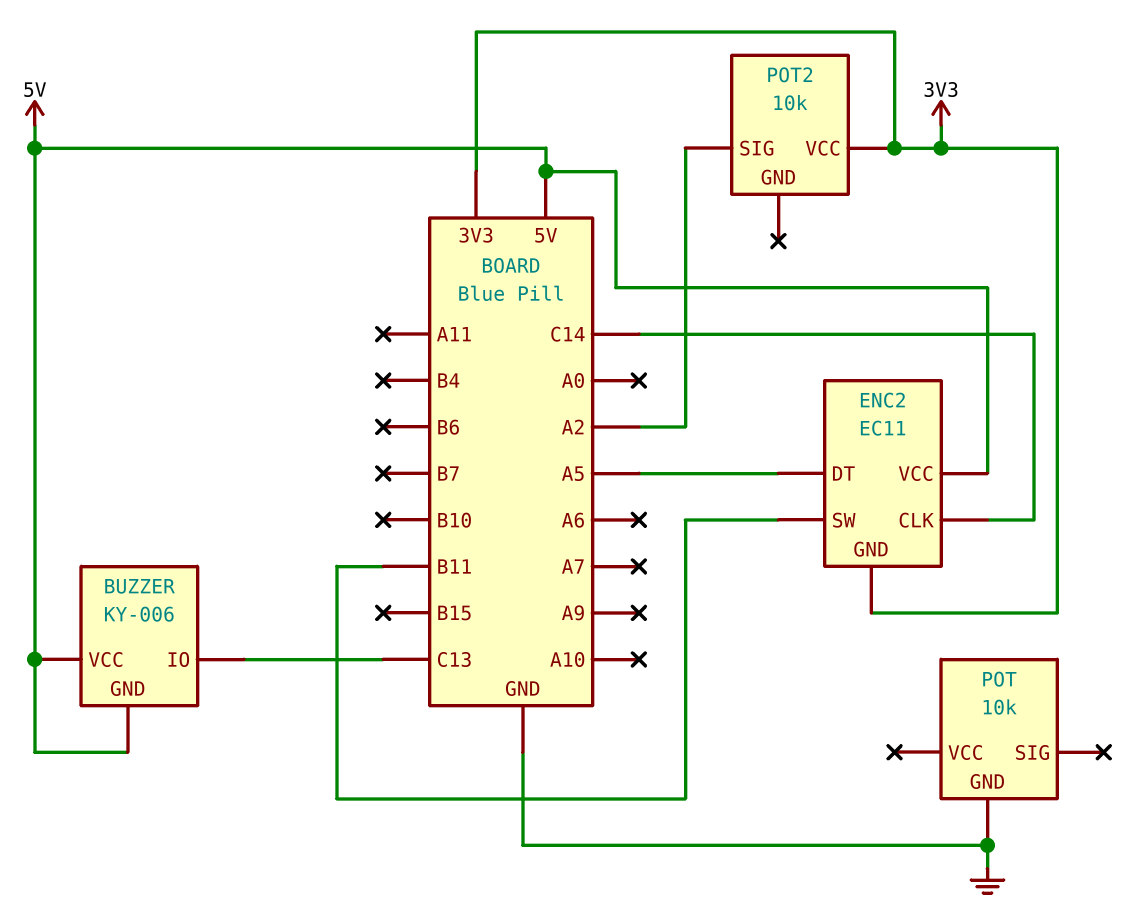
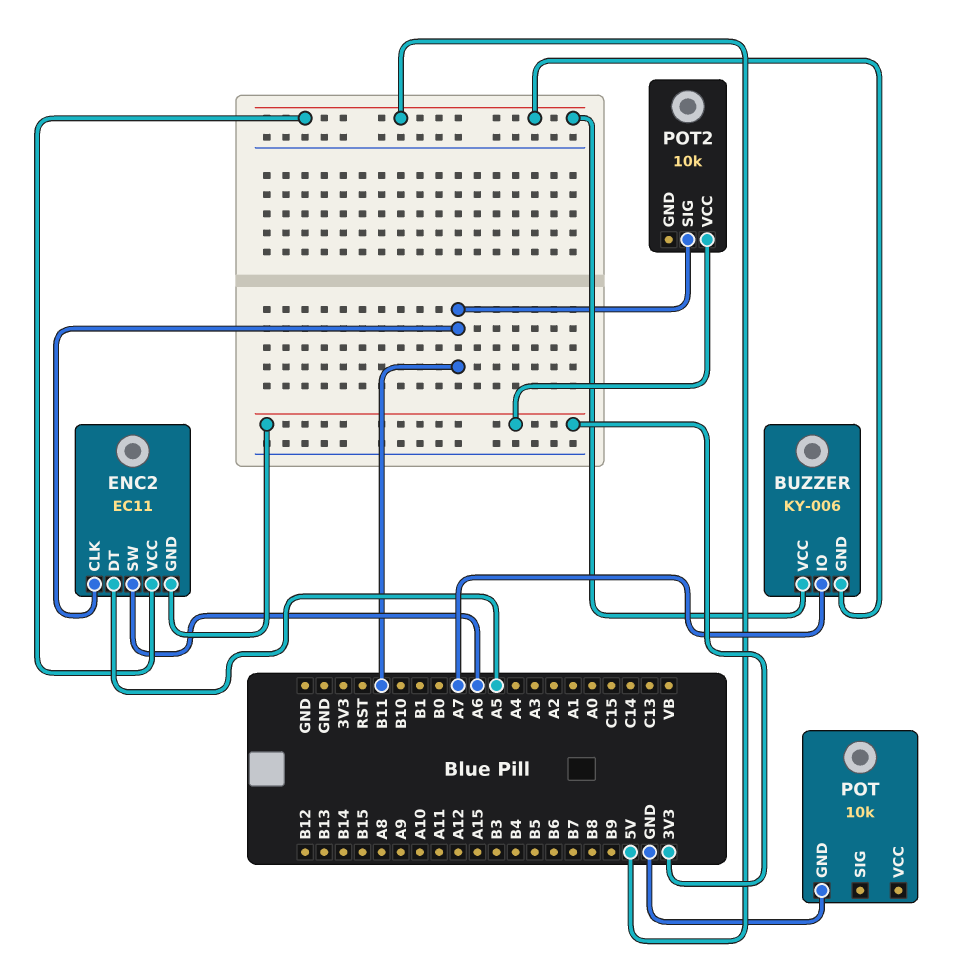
BUZZER pin IO: C13 -> A7
ENC2 pin CLK: C14 -> B11
ENC2 pin SW: B11 -> A6
POT2 pin SIG: A2 -> B11

